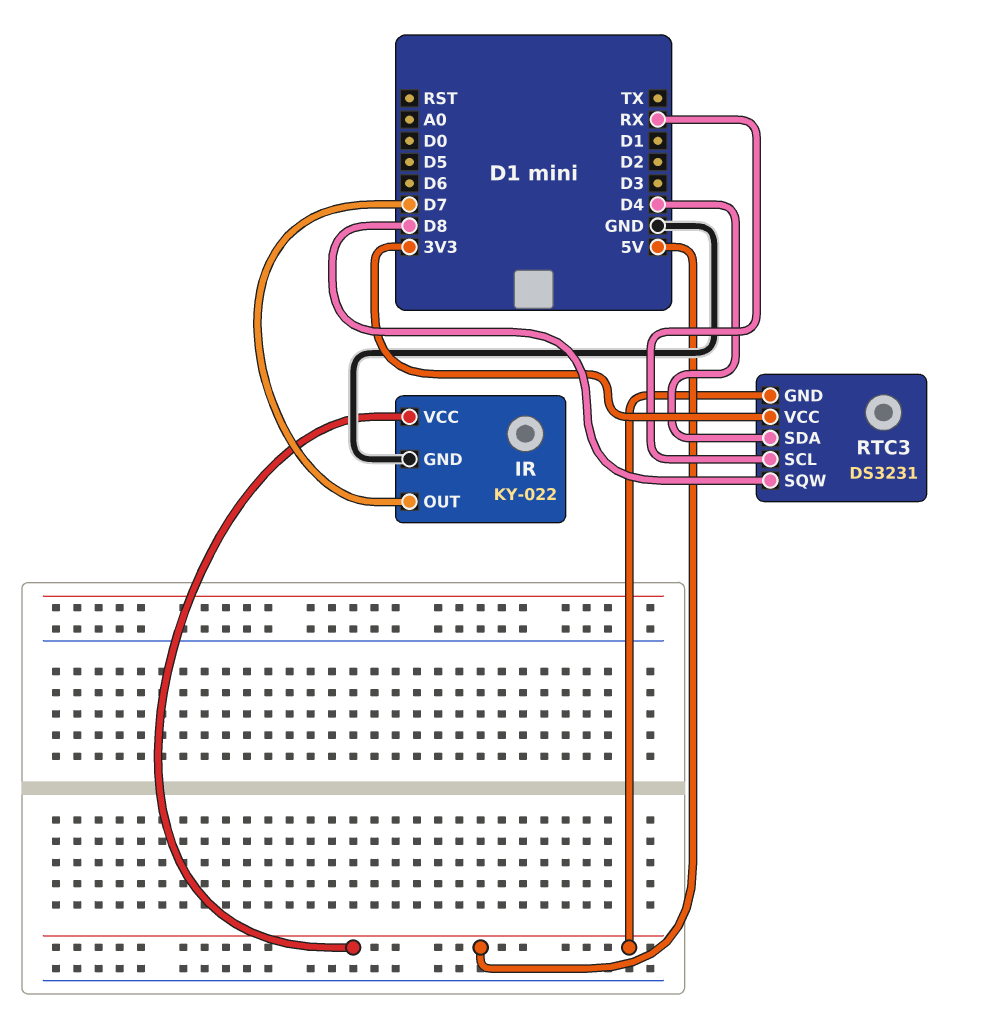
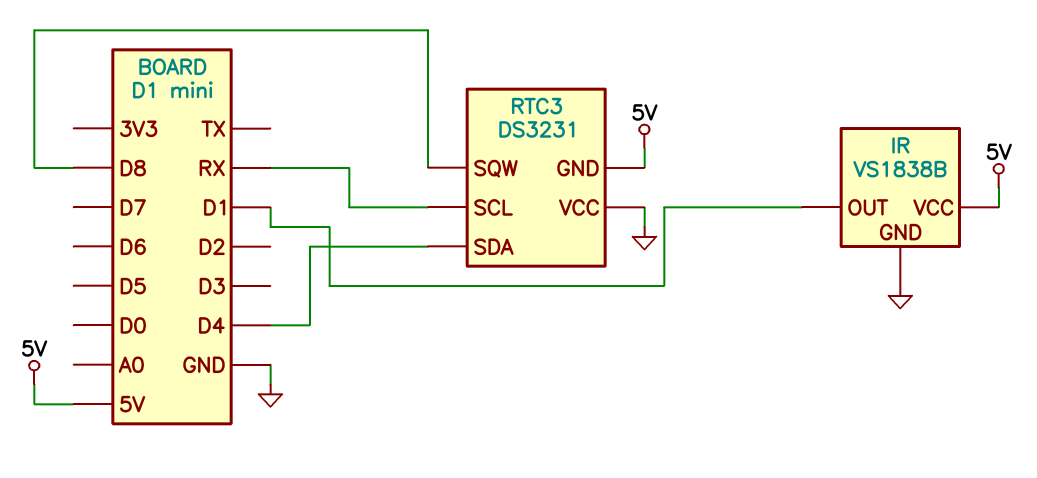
IR: KY-022 -> VS1838B
IR pin OUT: D7 -> D1
RTC3 pin VCC: 3V3 -> GND

